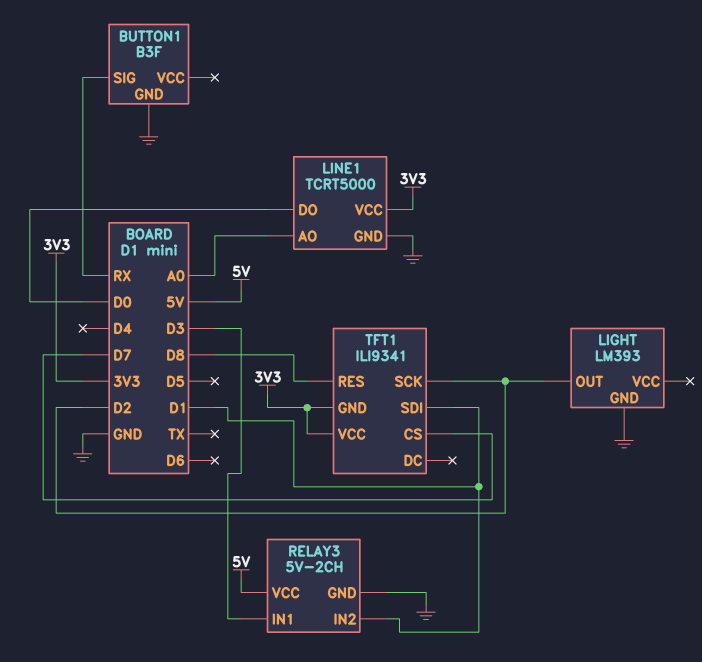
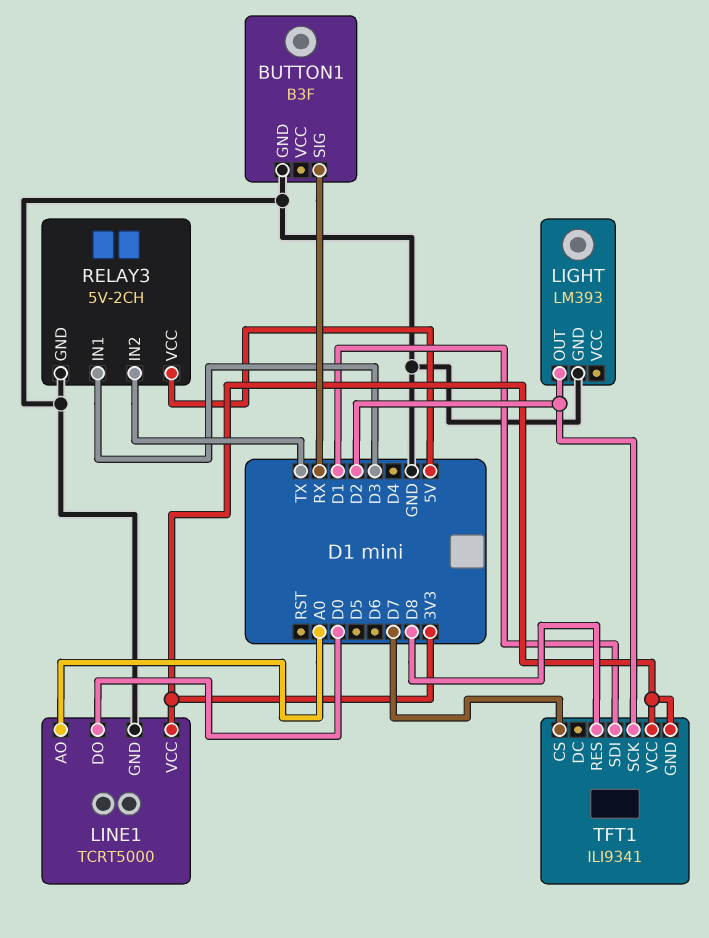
RELAY3 pin IN2: D1 -> TX

